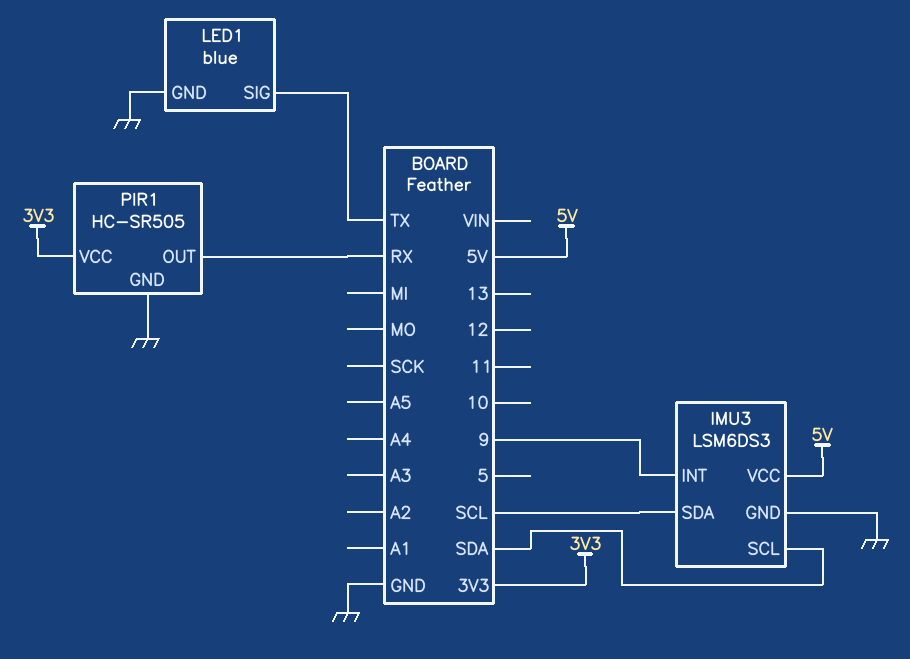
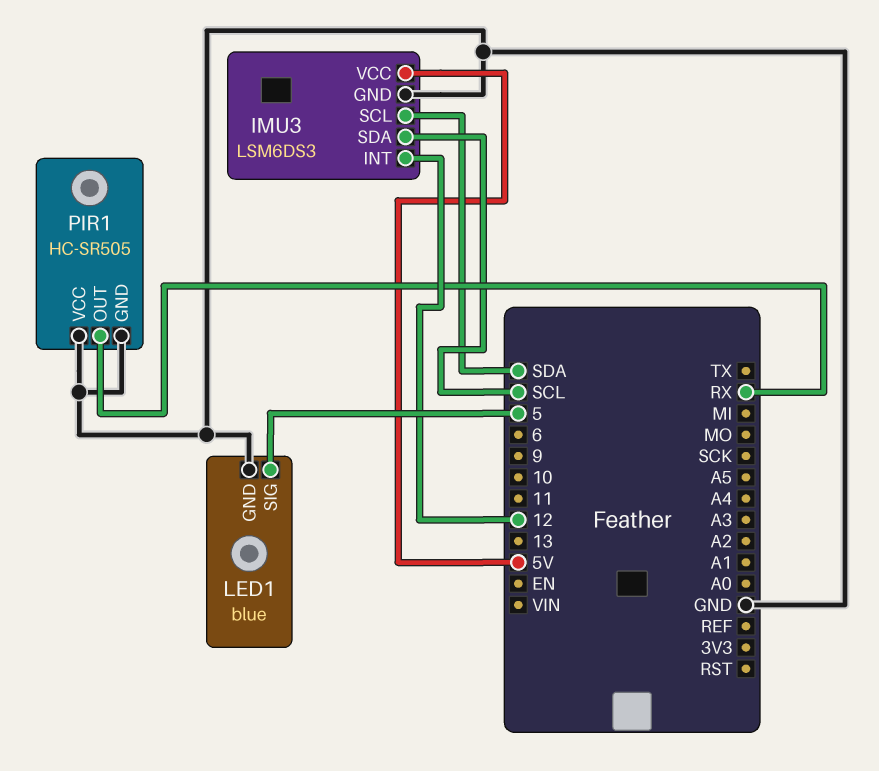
IMU3 pin INT: 9 -> 12
LED1 pin SIG: TX -> 5
PIR1 pin VCC: 3V3 -> GND

